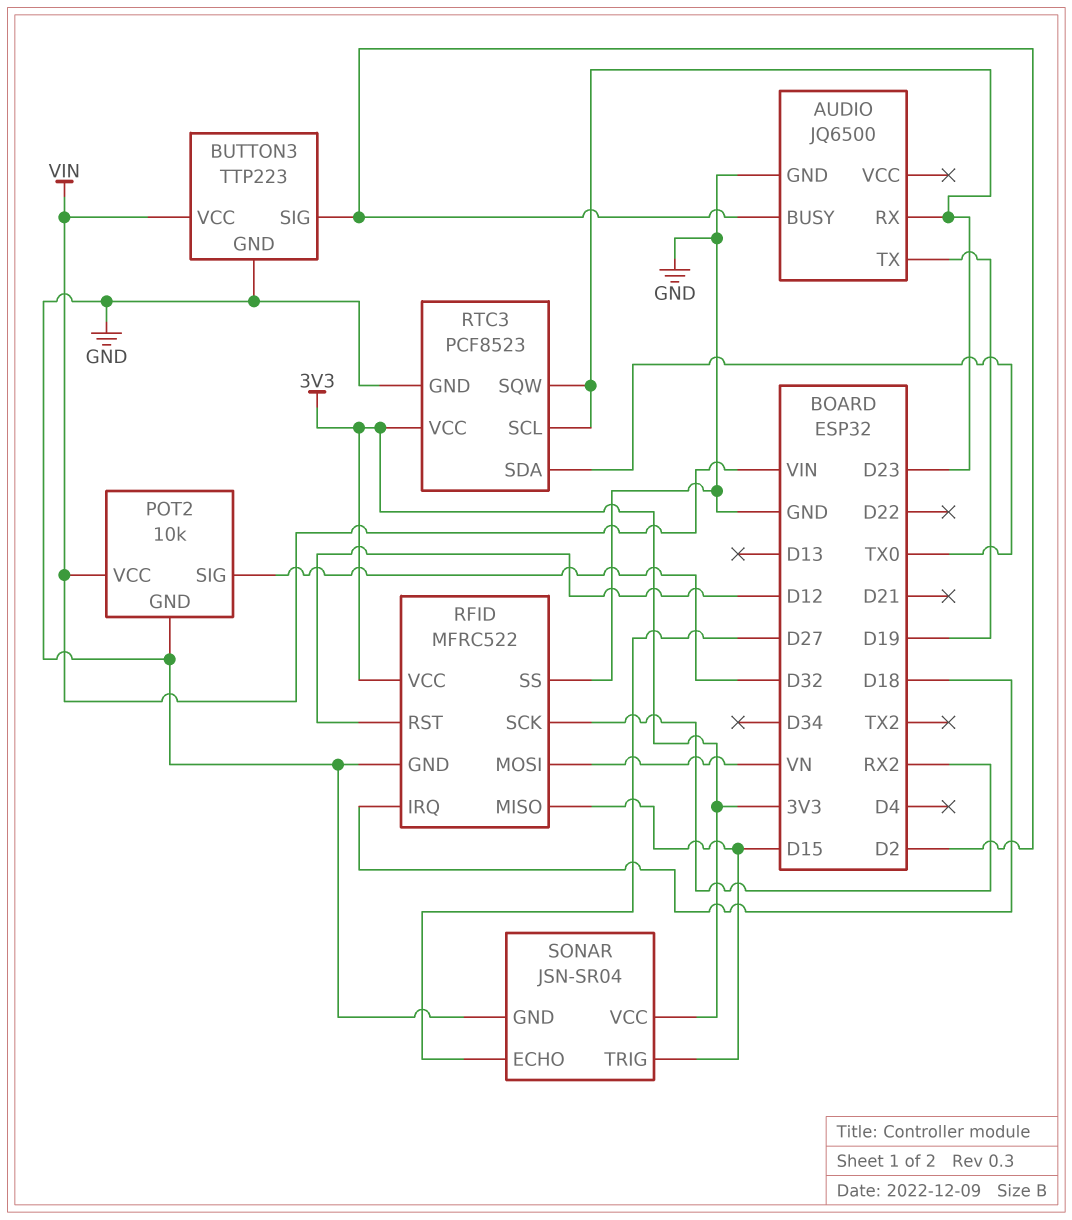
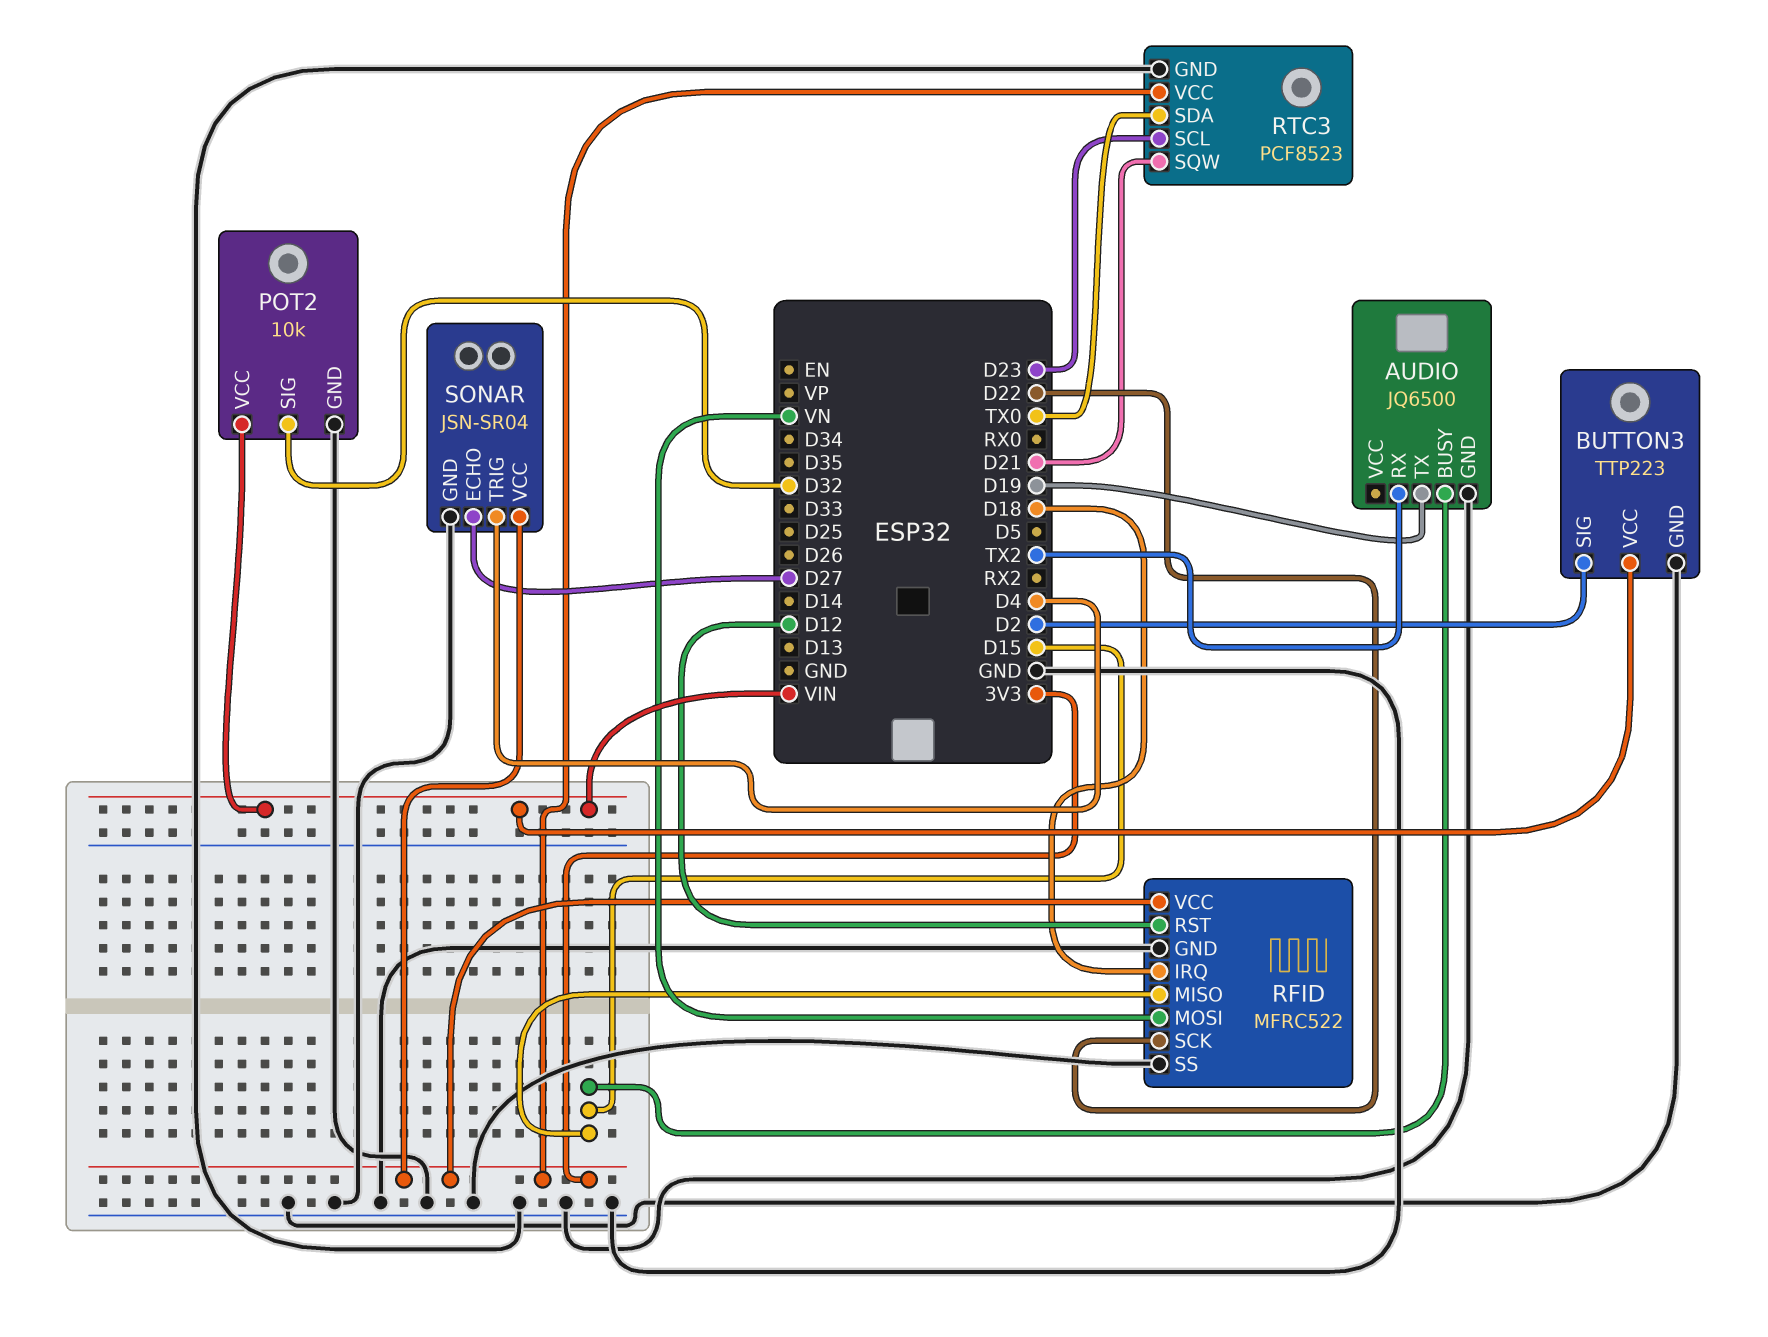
AUDIO pin BUSY: D2 -> D15
AUDIO pin RX: D23 -> TX2
RFID pin SCK: RX2 -> D22
RTC3 pin SQW: D23 -> D21
SONAR pin TRIG: D15 -> D4

